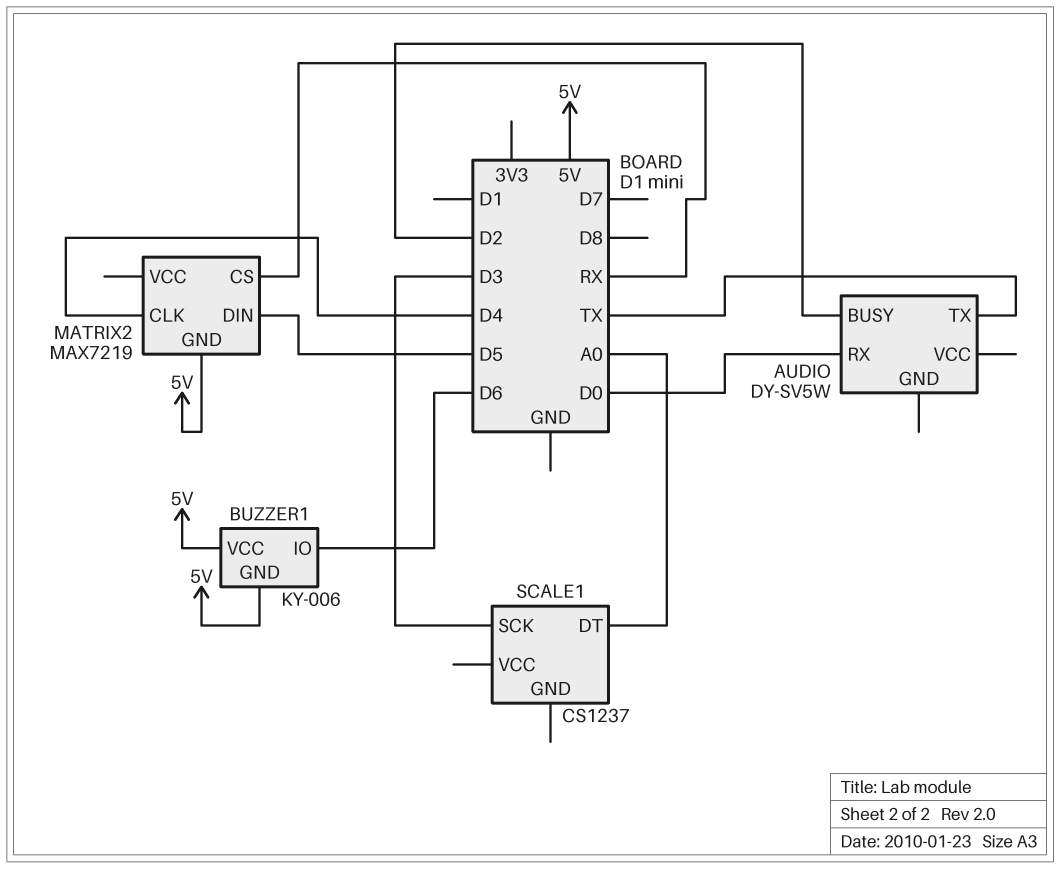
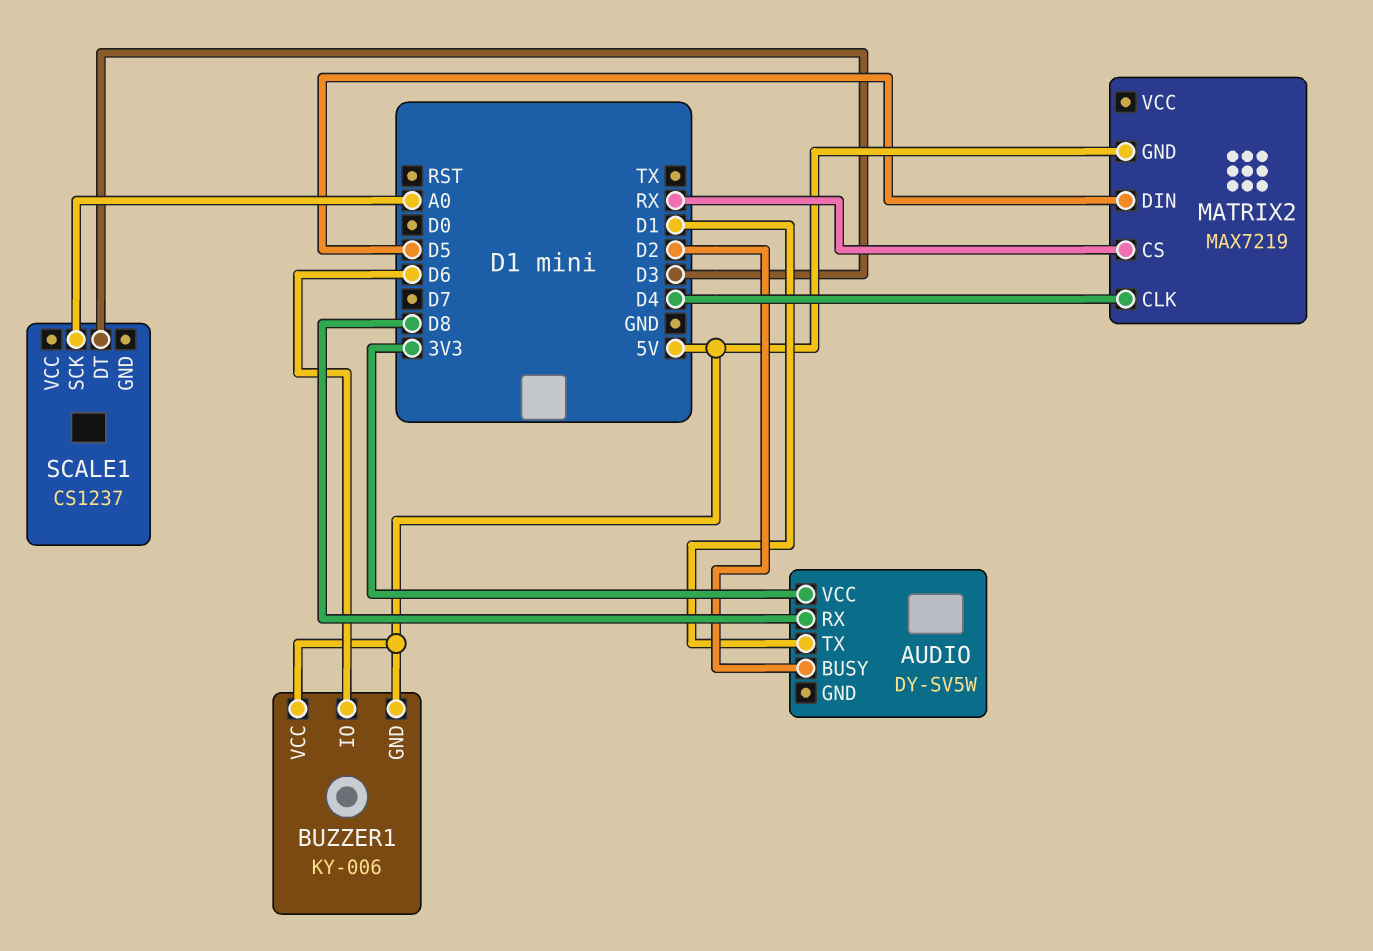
AUDIO pin RX: D0 -> D8
AUDIO pin TX: TX -> D1
AUDIO pin VCC: none -> 3V3
SCALE1 pin DT: A0 -> D3
SCALE1 pin SCK: D3 -> A0

